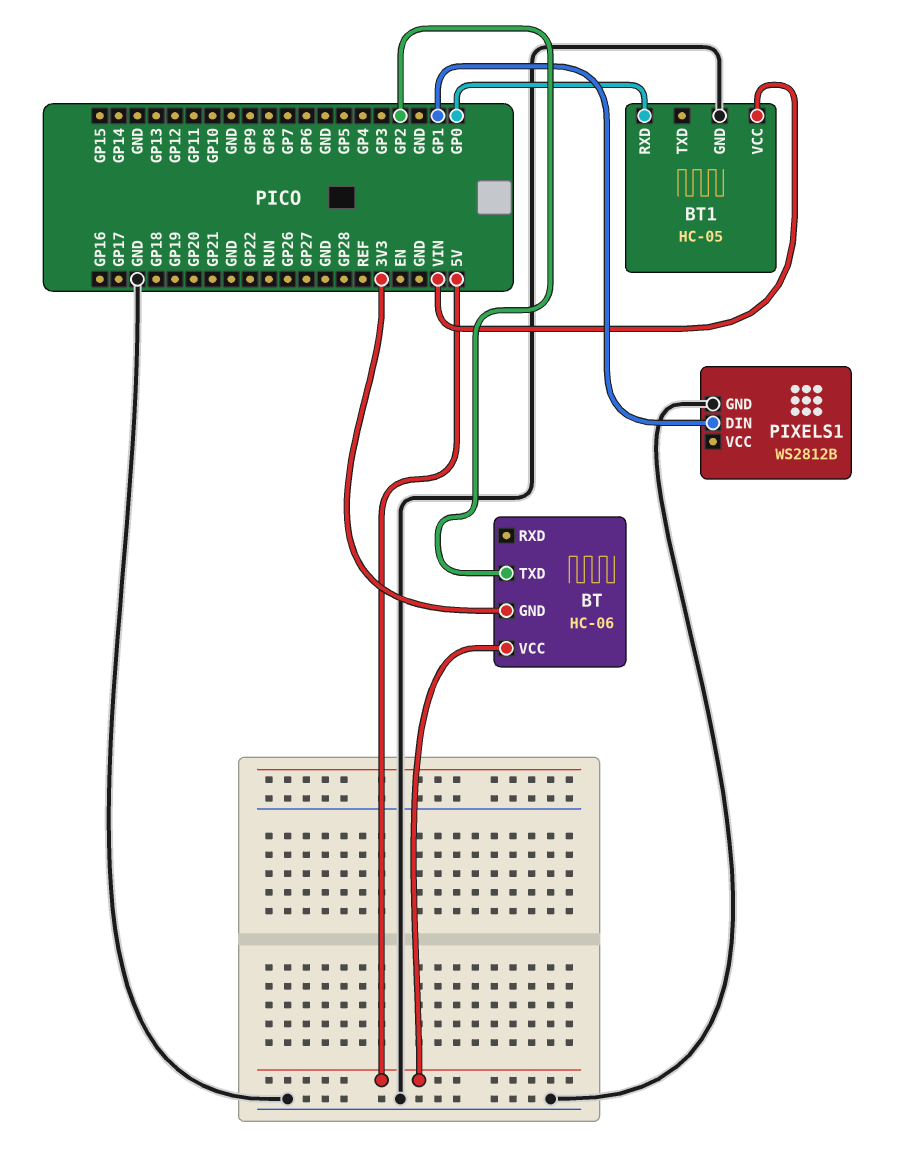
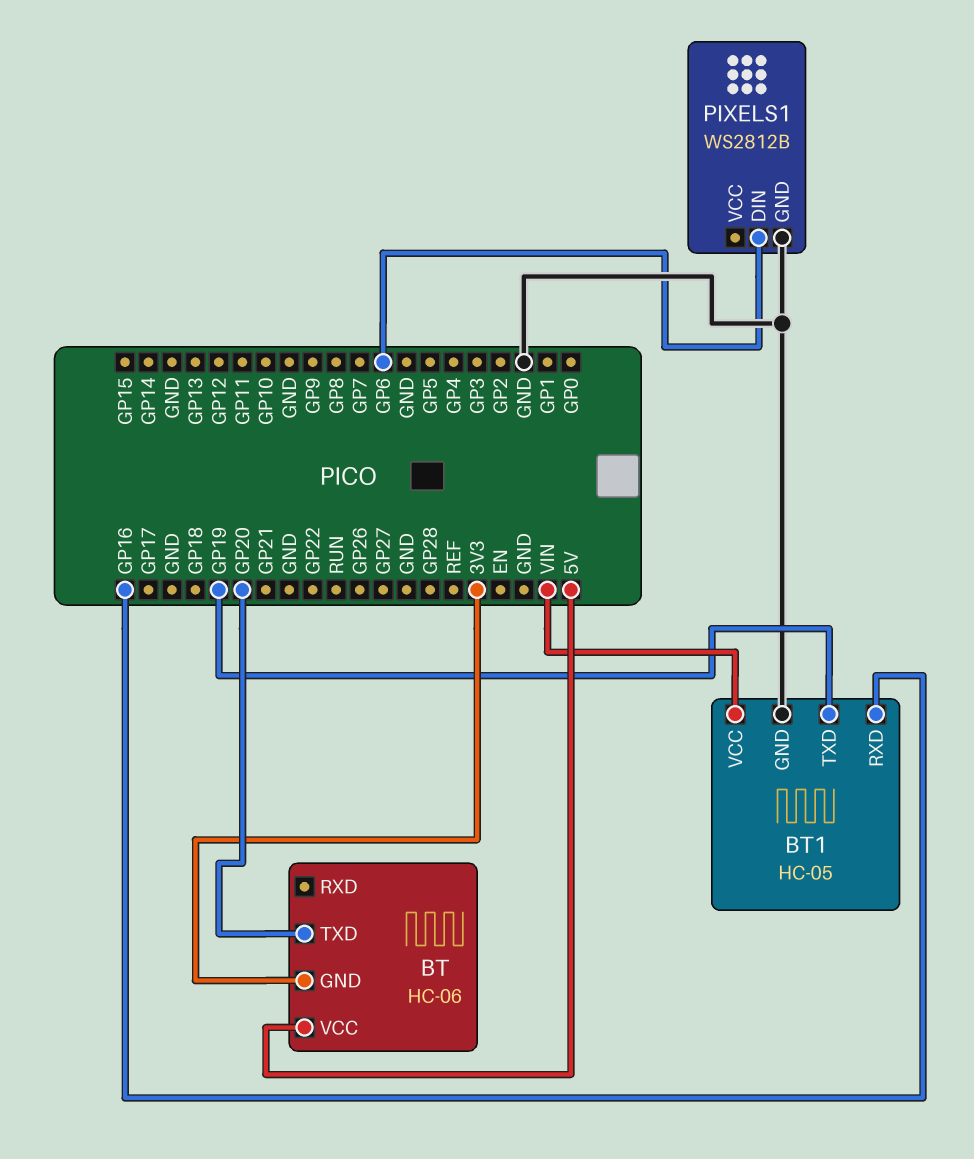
BT pin TXD: GP2 -> GP20
BT1 pin RXD: GP0 -> GP16
BT1 pin TXD: none -> GP19
PIXELS1 pin DIN: GP1 -> GP6

